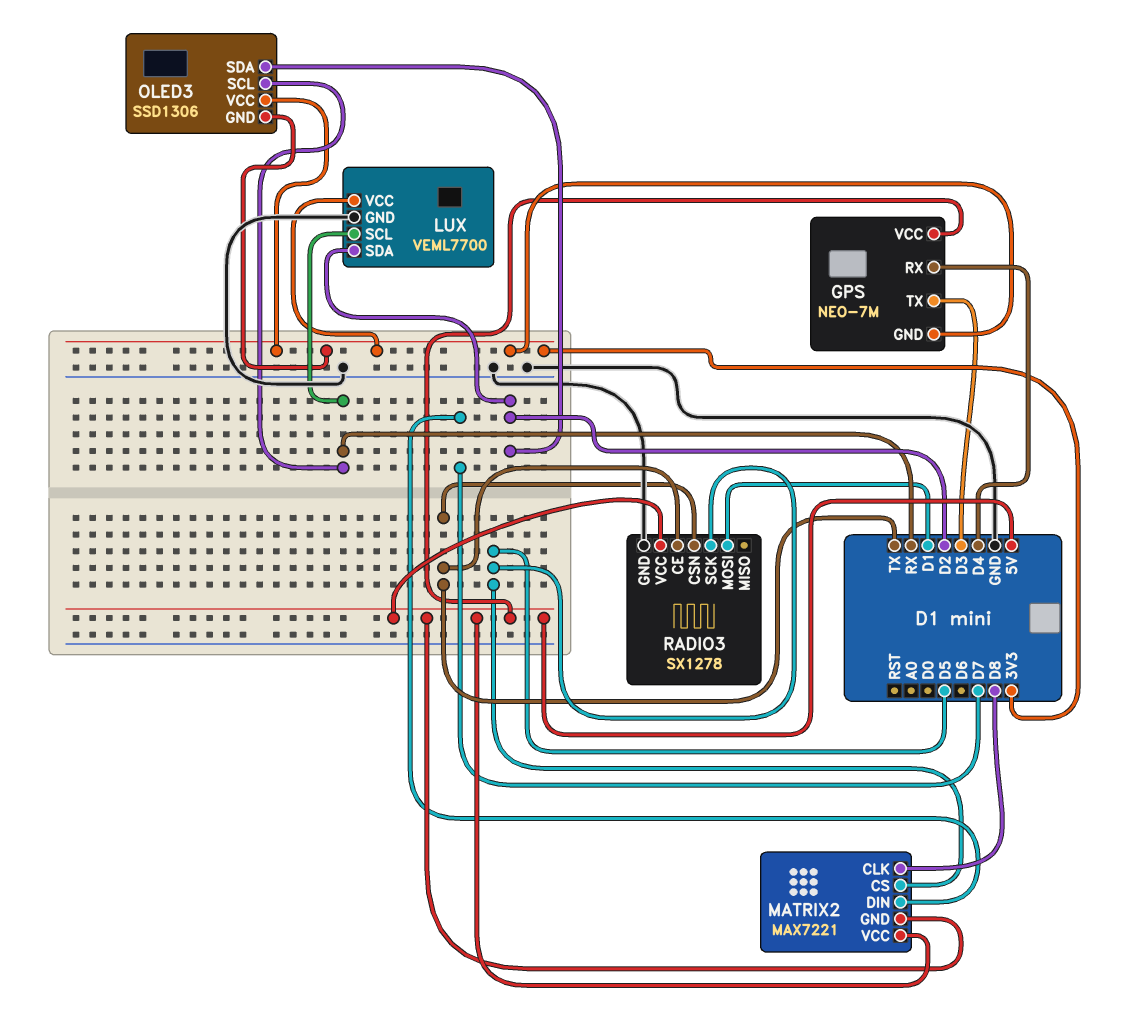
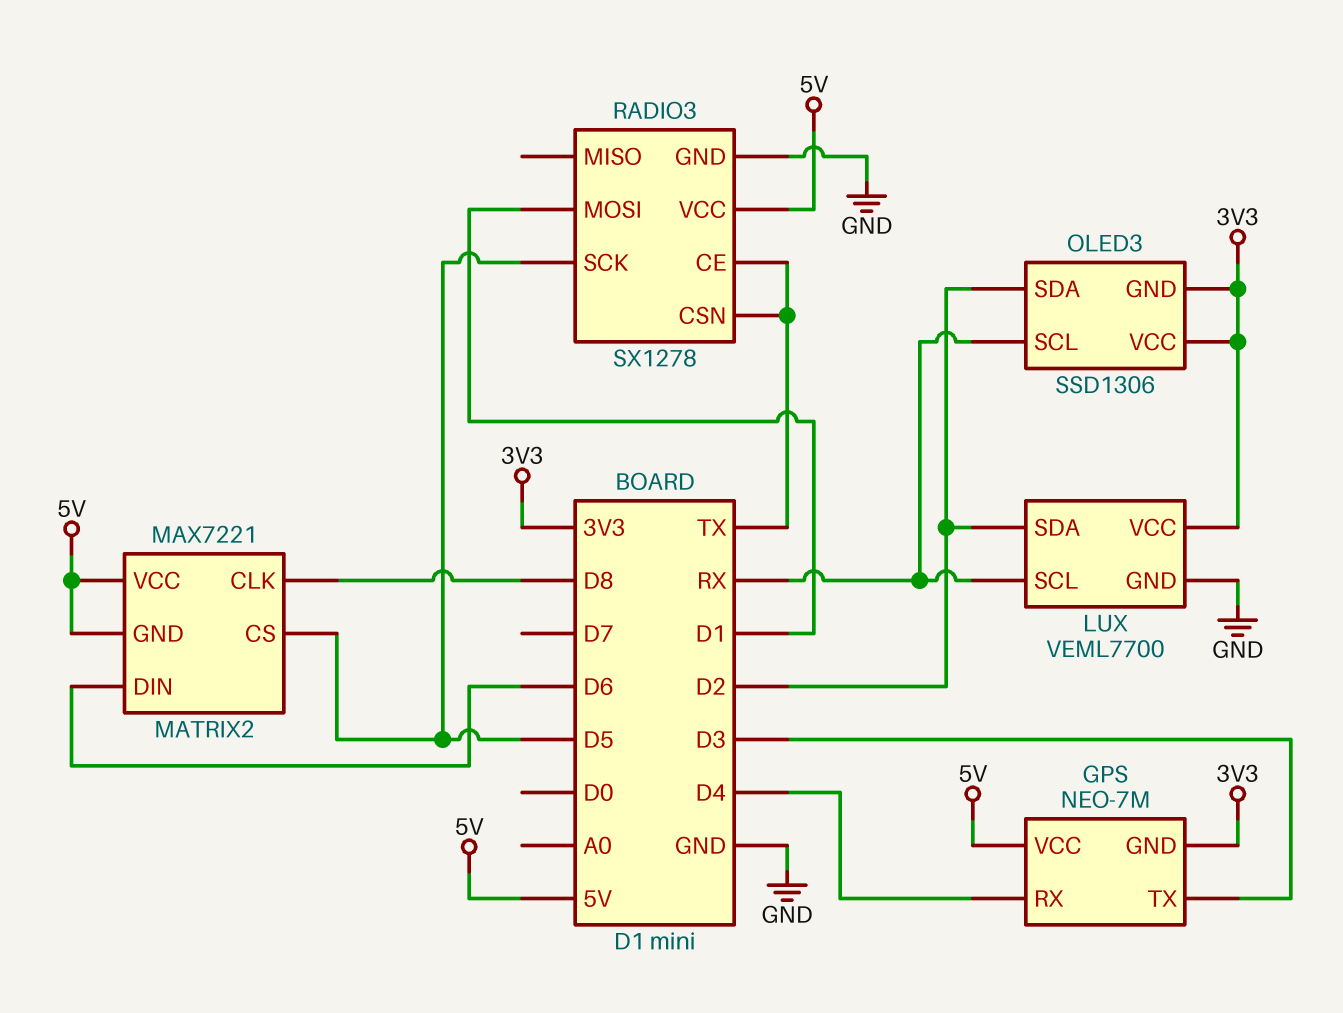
MATRIX2 pin DIN: D7 -> D6

